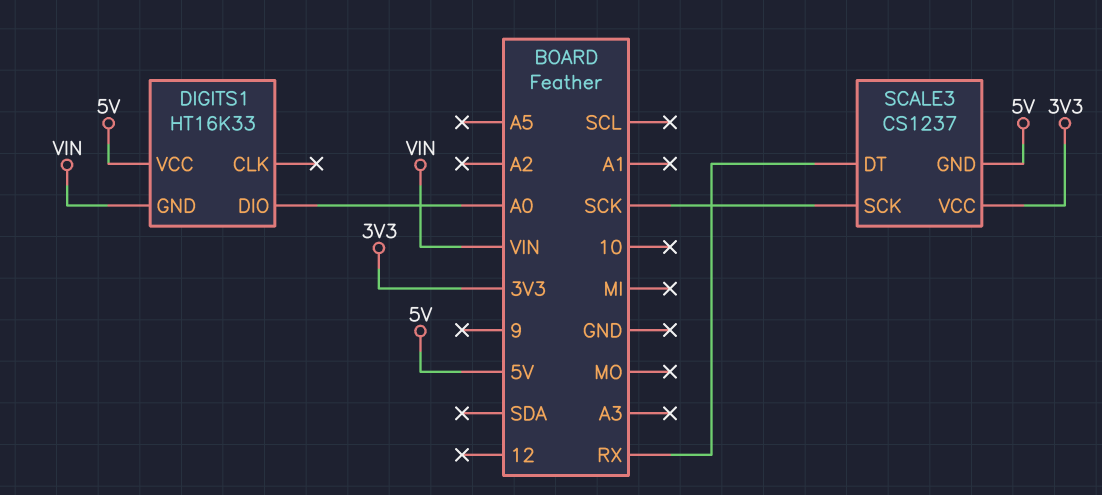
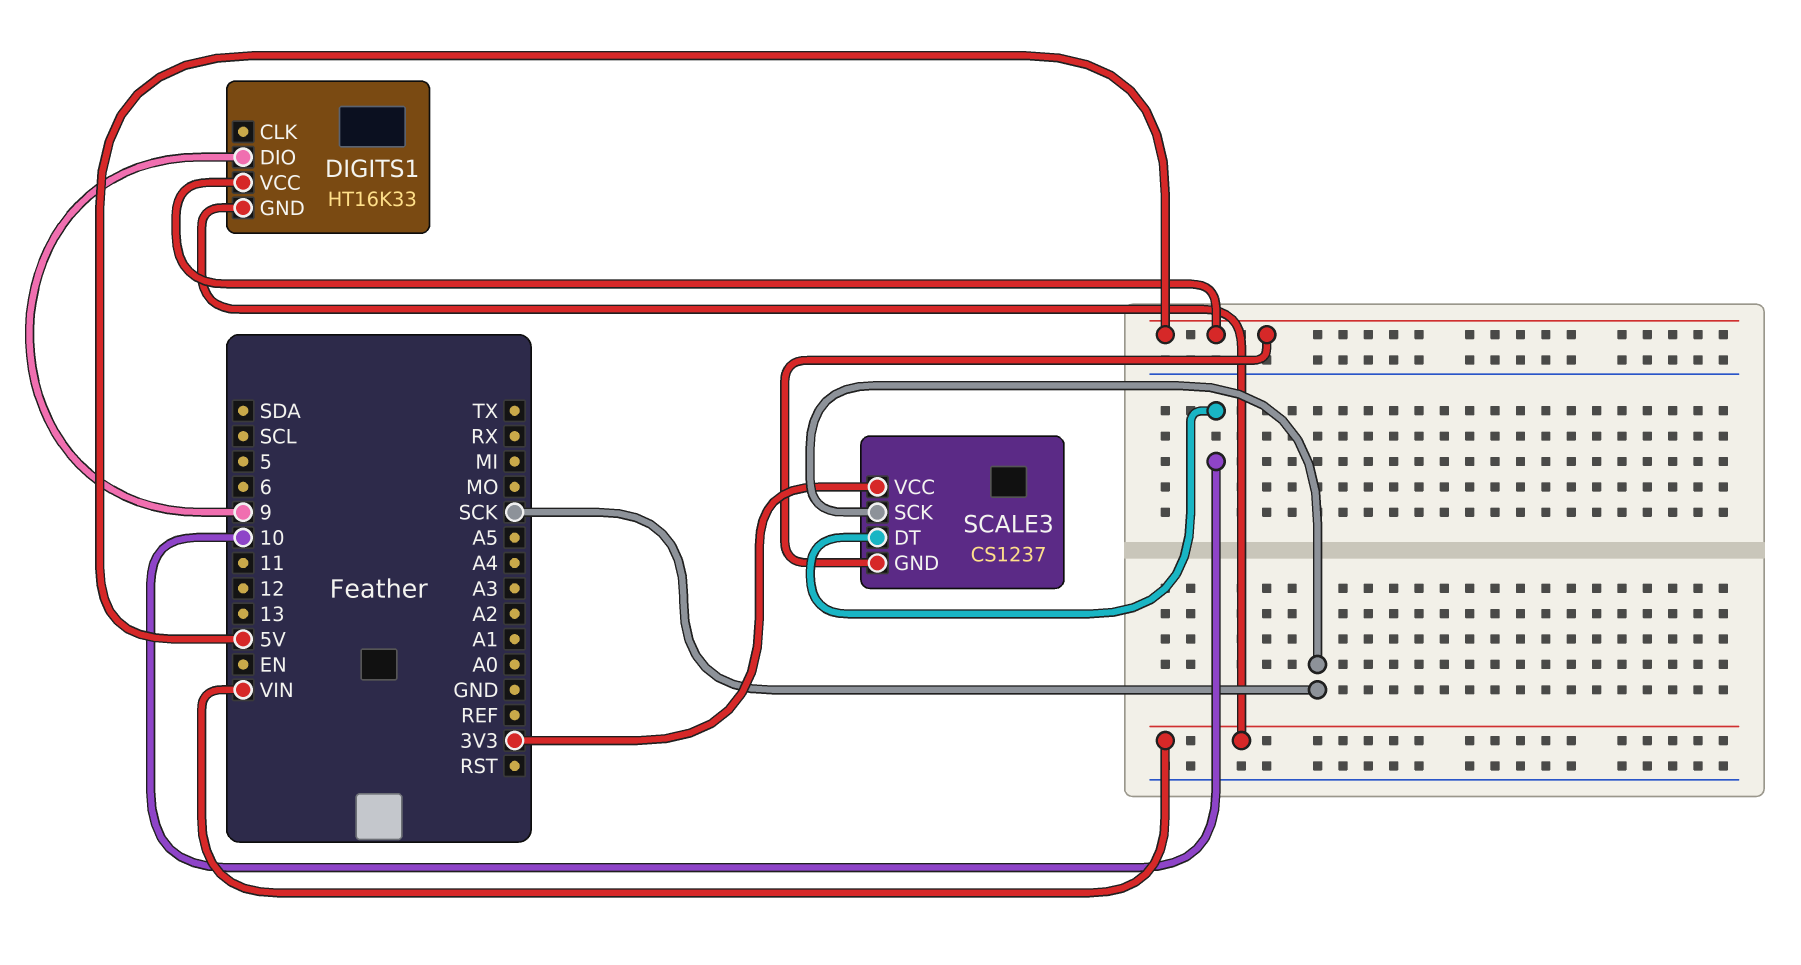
DIGITS1 pin DIO: A0 -> 9
SCALE3 pin DT: RX -> 10

